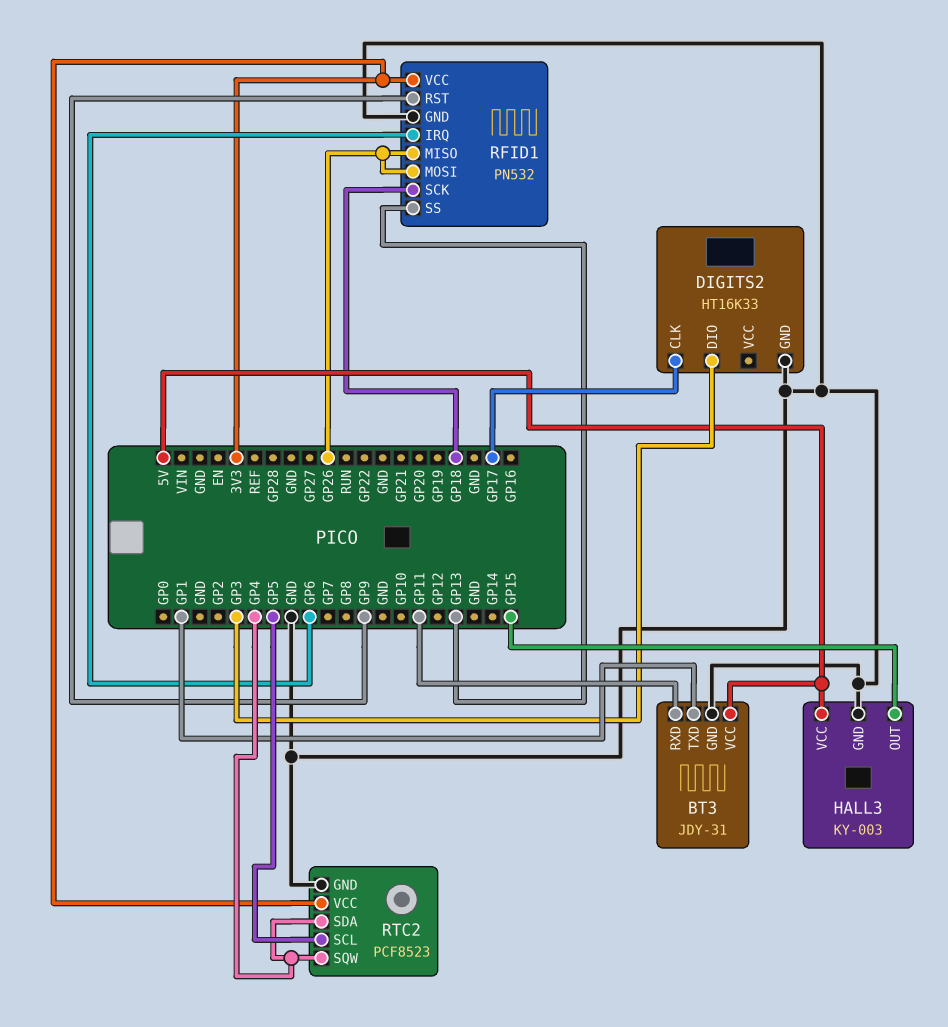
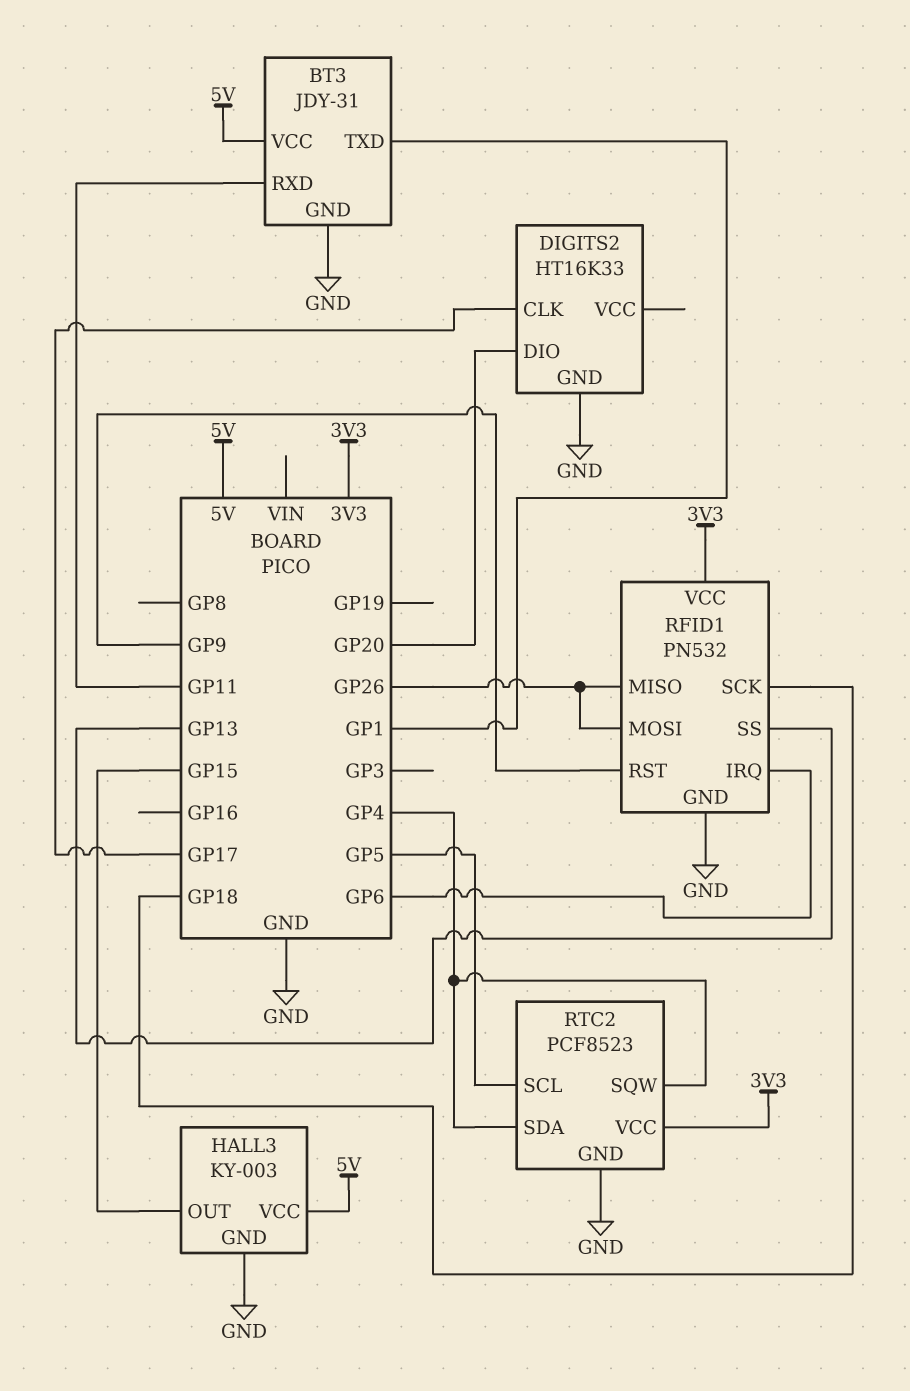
DIGITS2 pin DIO: GP3 -> GP20

